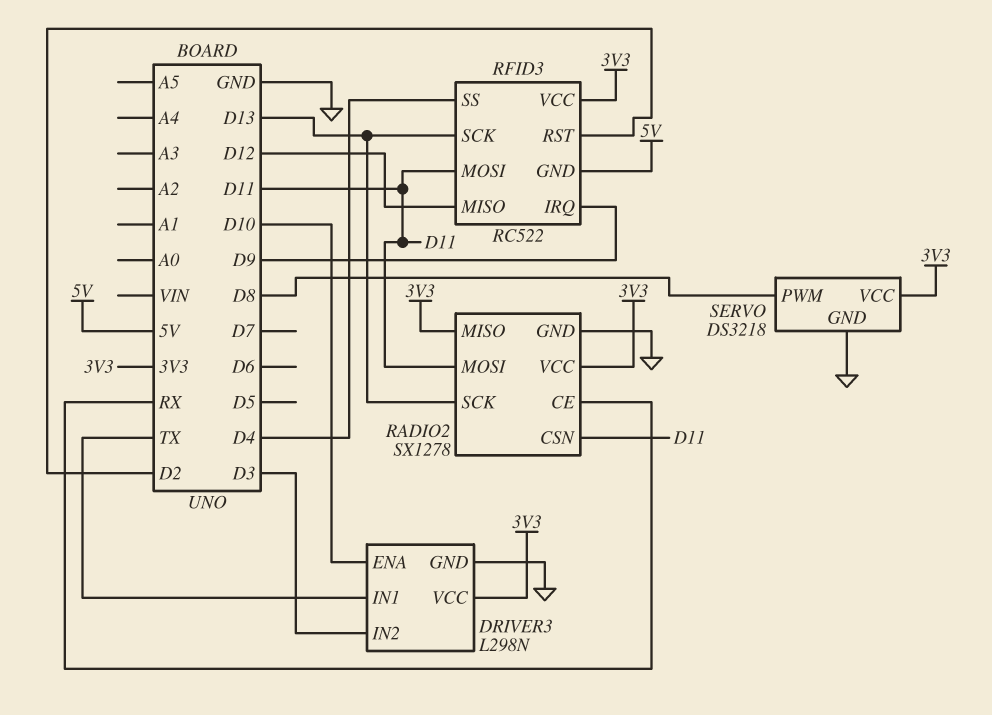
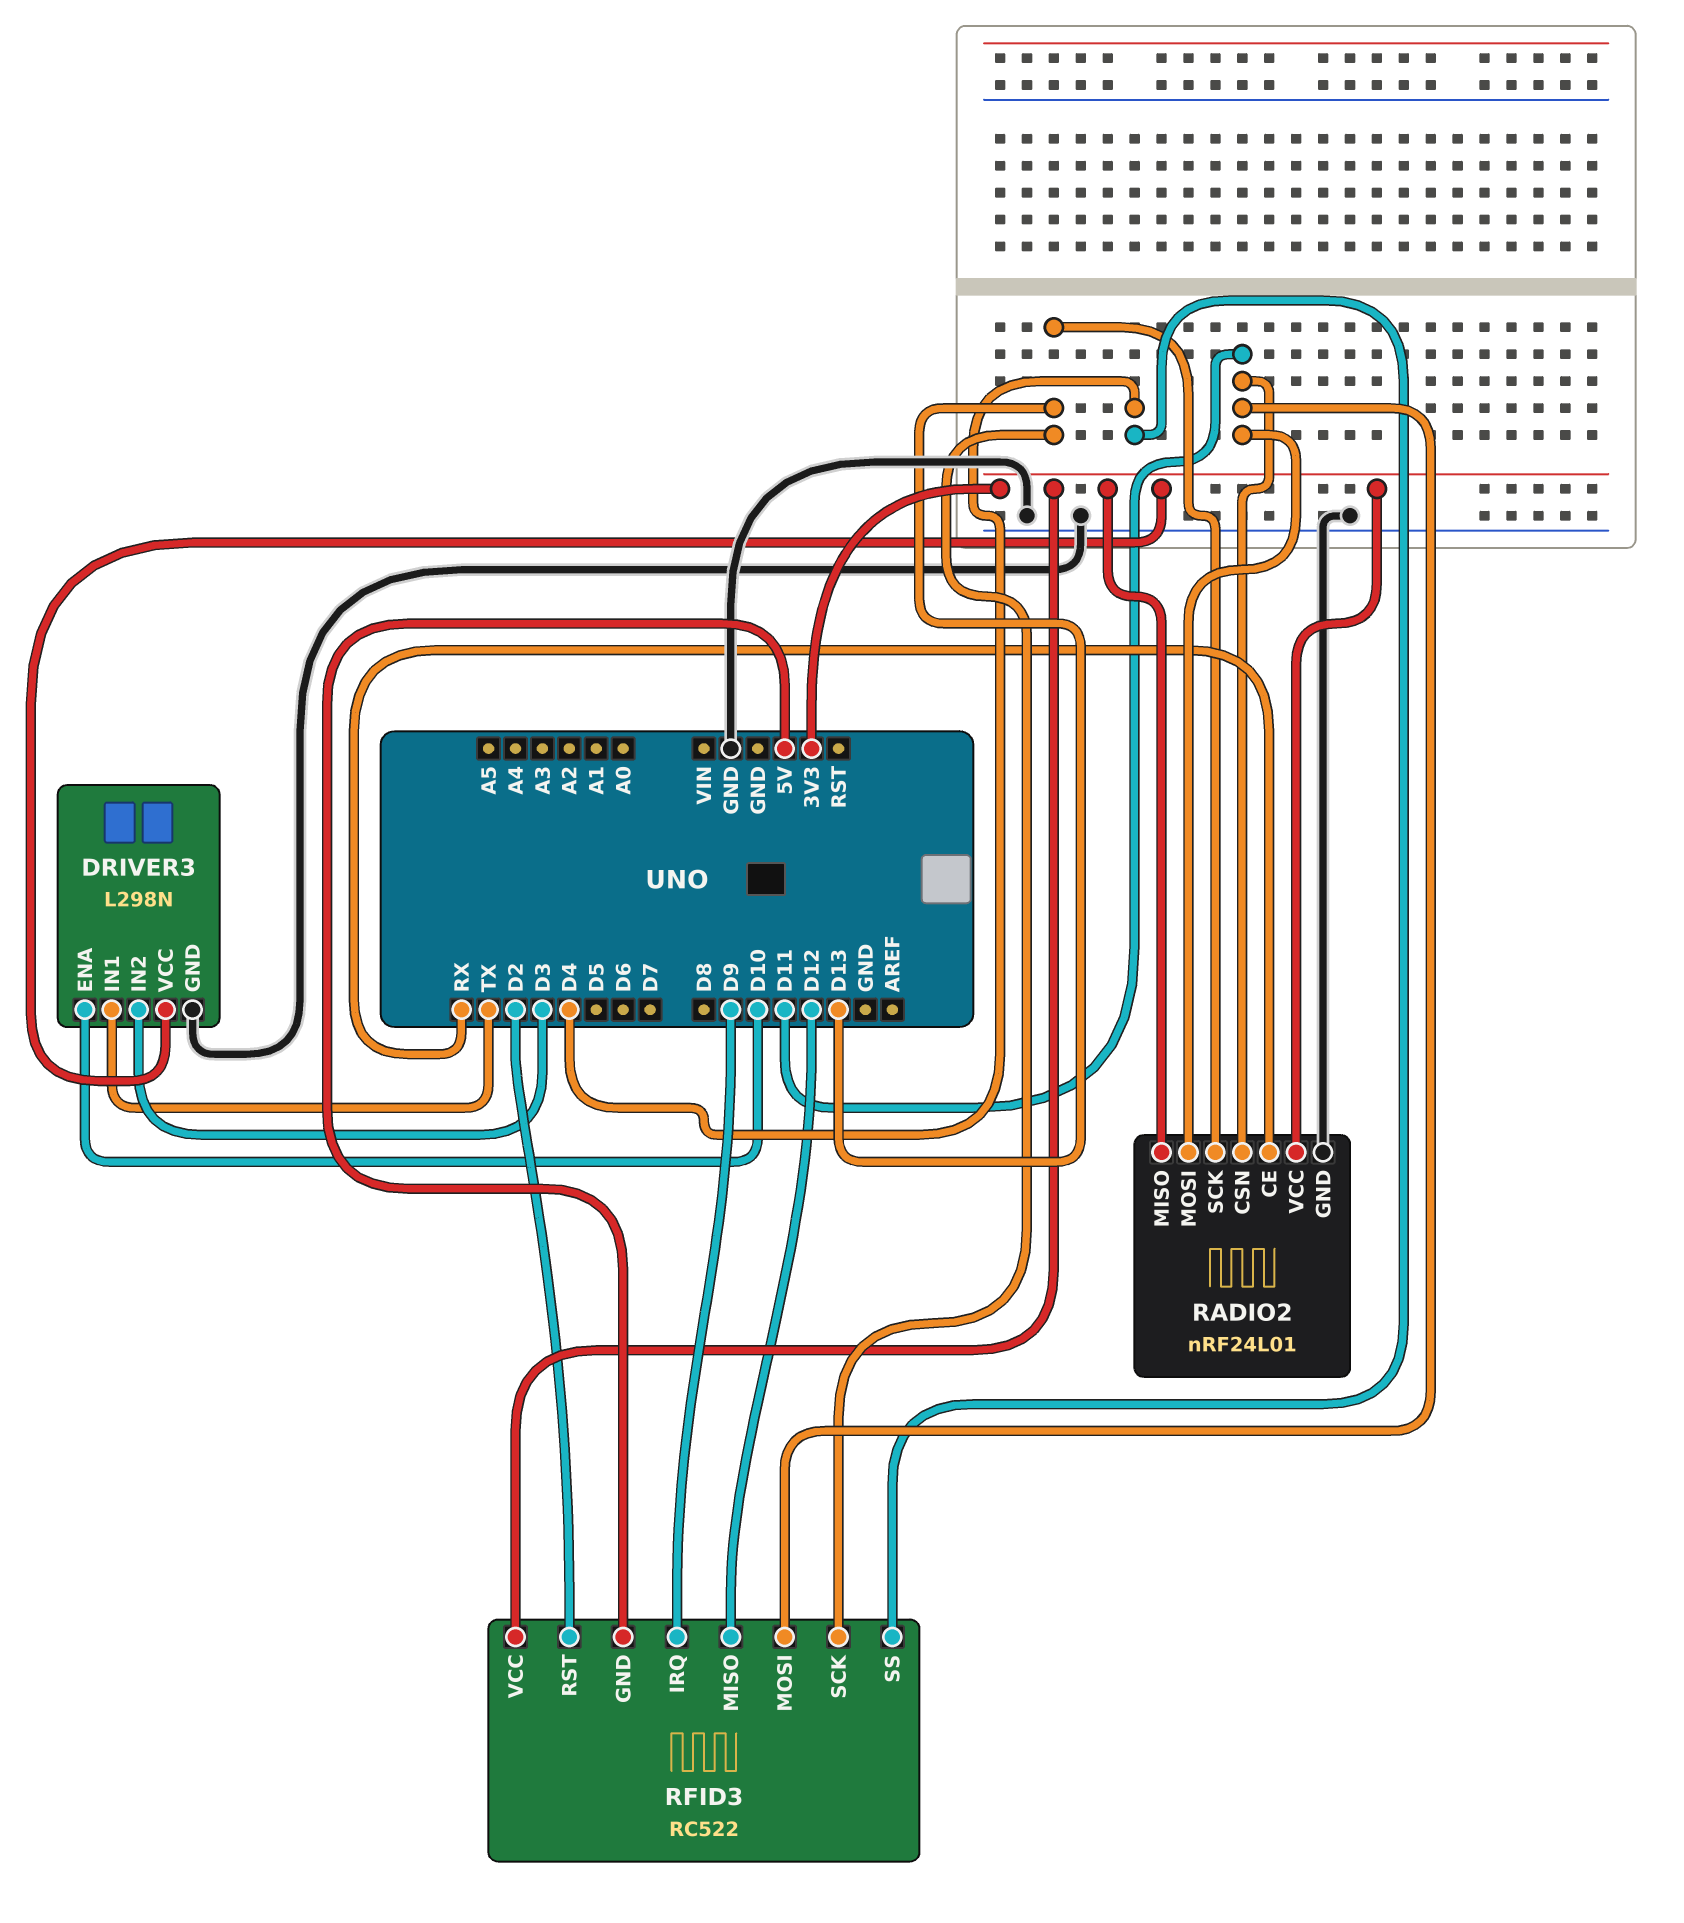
RADIO2: SX1278 -> nRF24L01
SERVO: DS3218 -> none
SERVO pin GND: GND -> none
SERVO pin PWM: D8 -> none
SERVO pin VCC: 3V3 -> none

